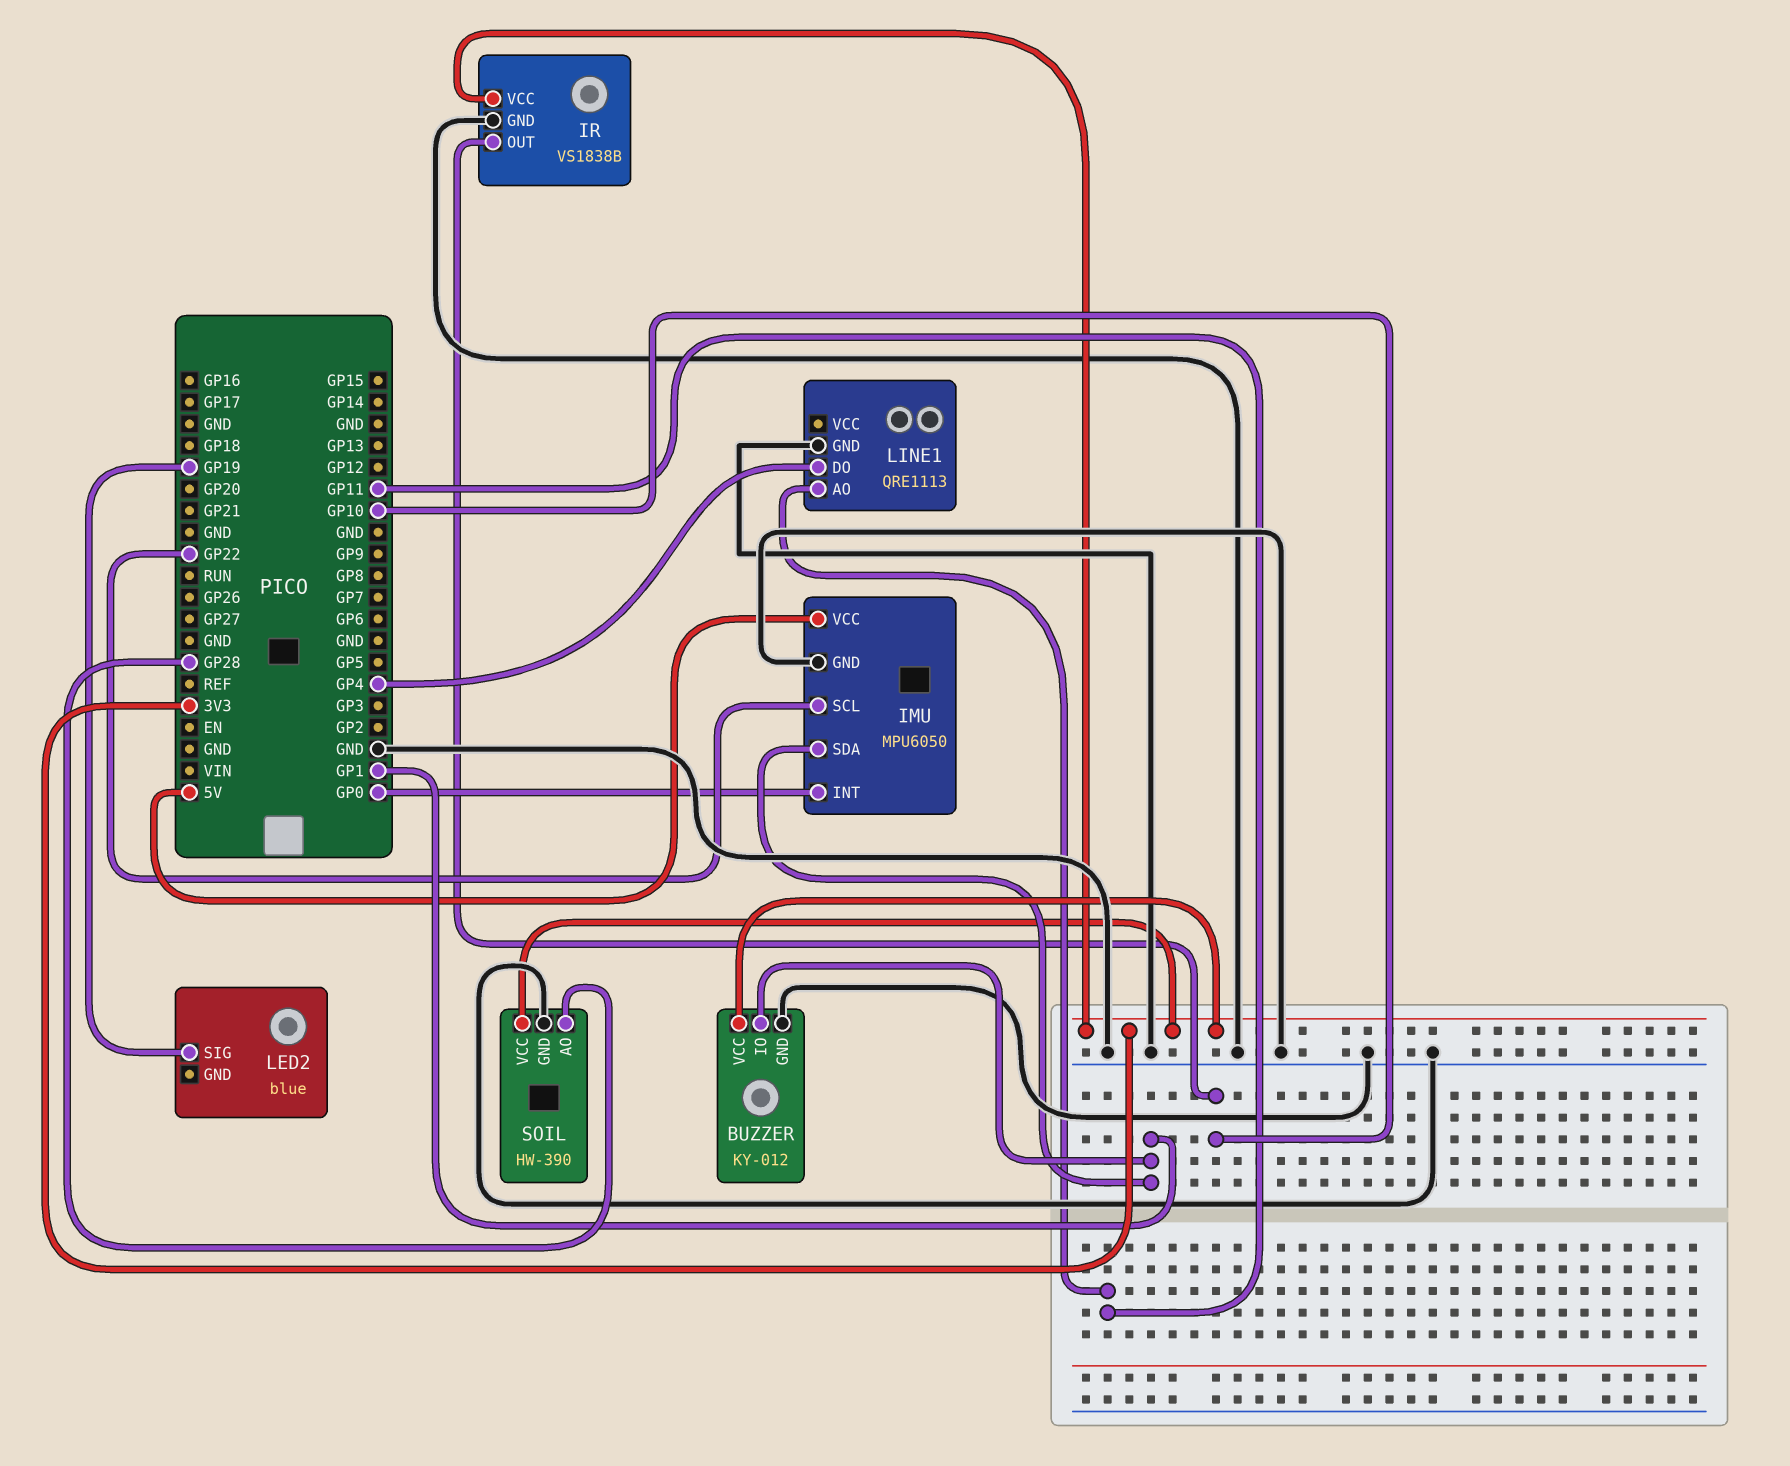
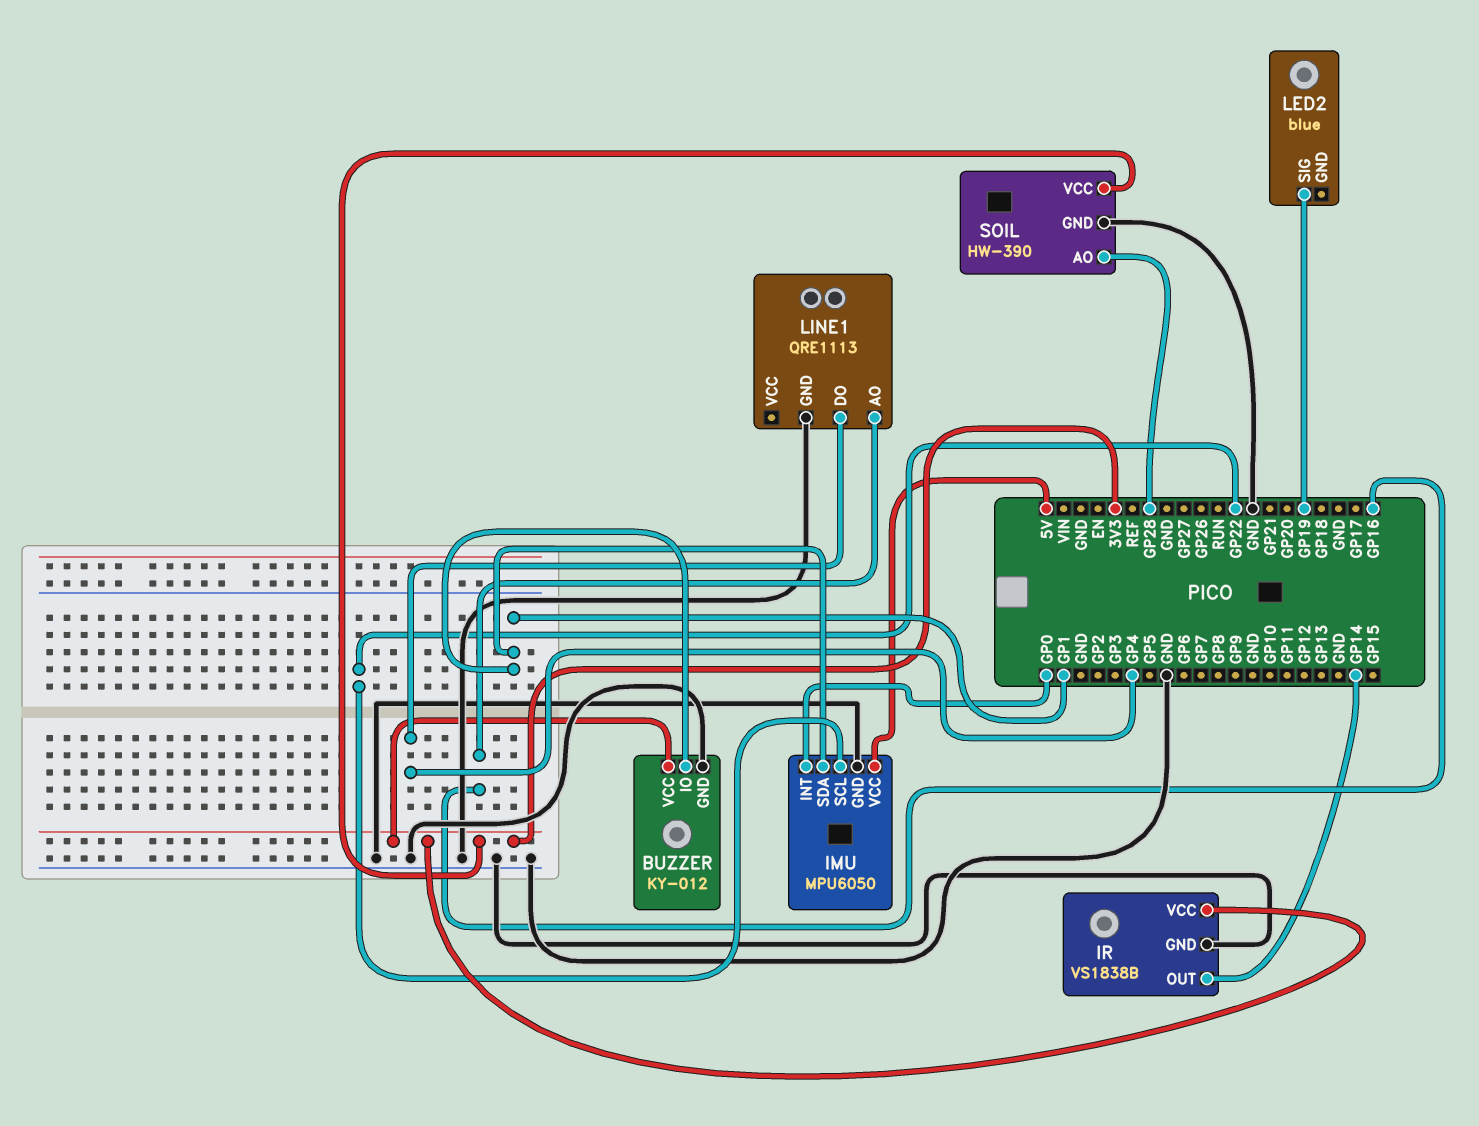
IR pin OUT: GP10 -> GP14
LINE1 pin AO: GP11 -> GP16

